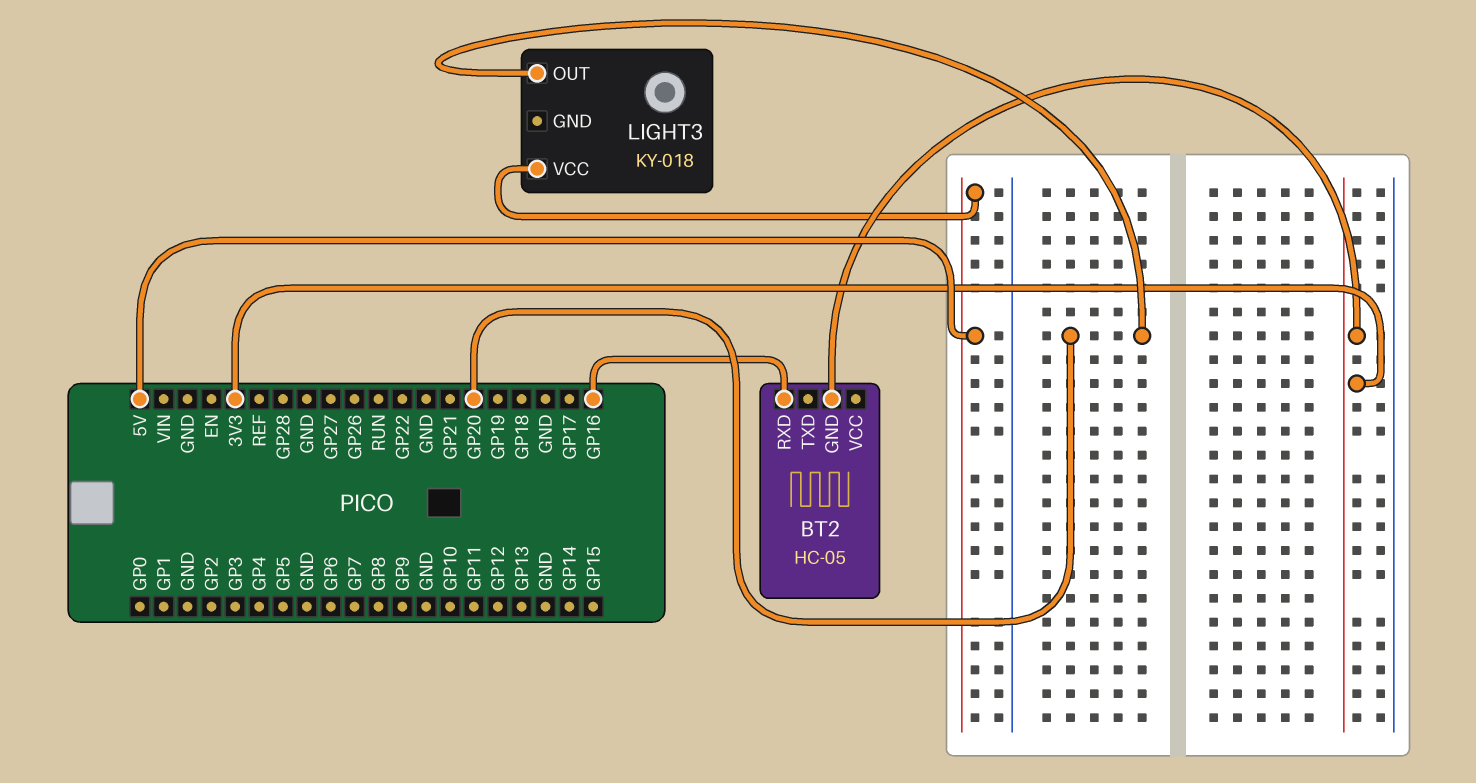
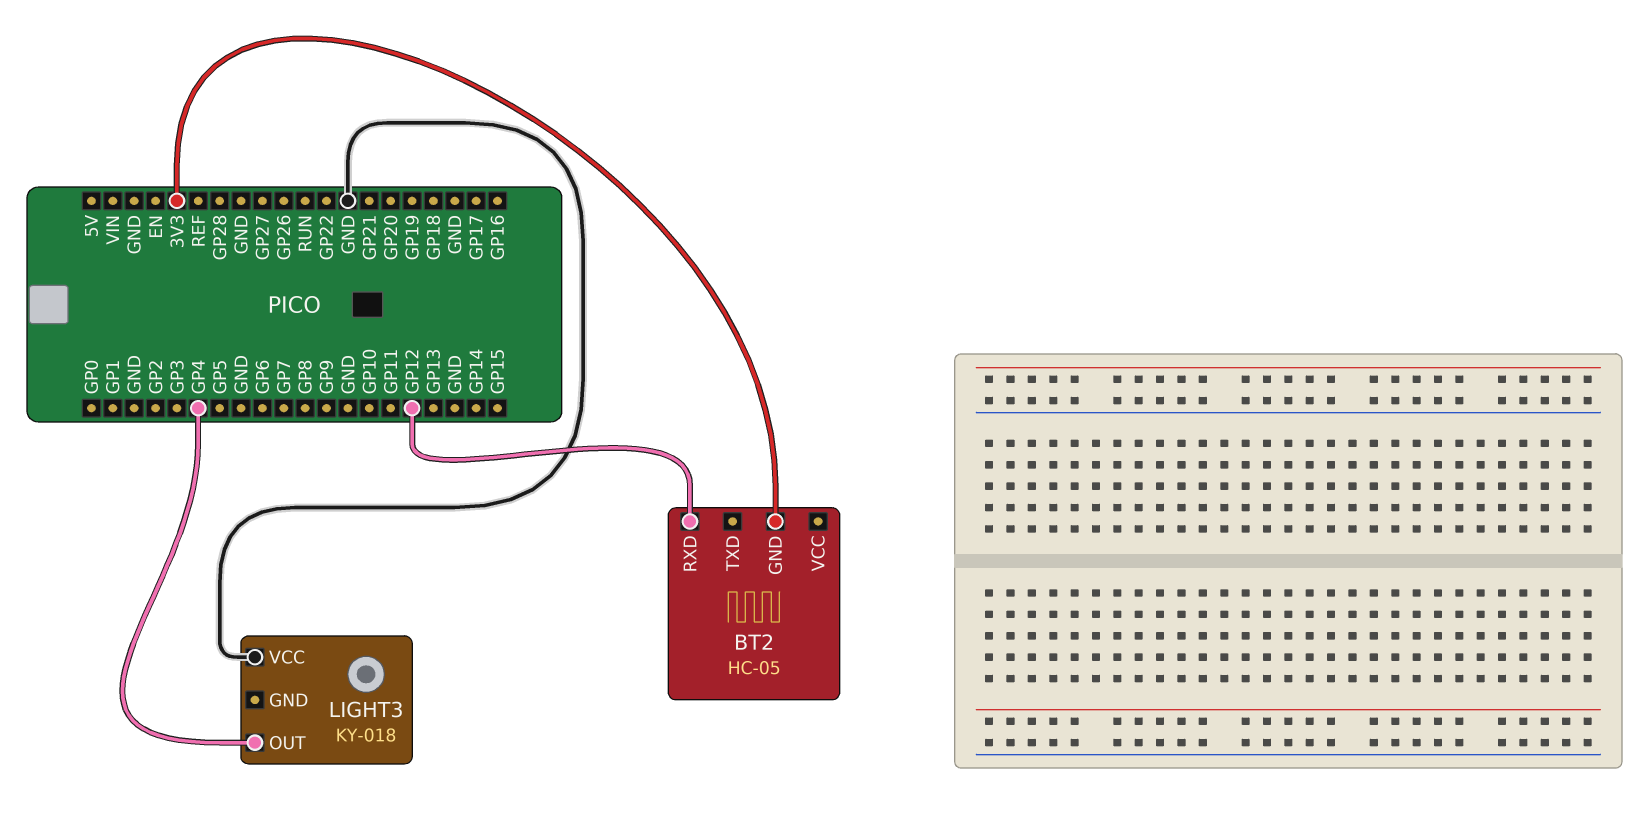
BT2 pin RXD: GP16 -> GP12
LIGHT3 pin OUT: GP20 -> GP4
LIGHT3 pin VCC: 5V -> GND

